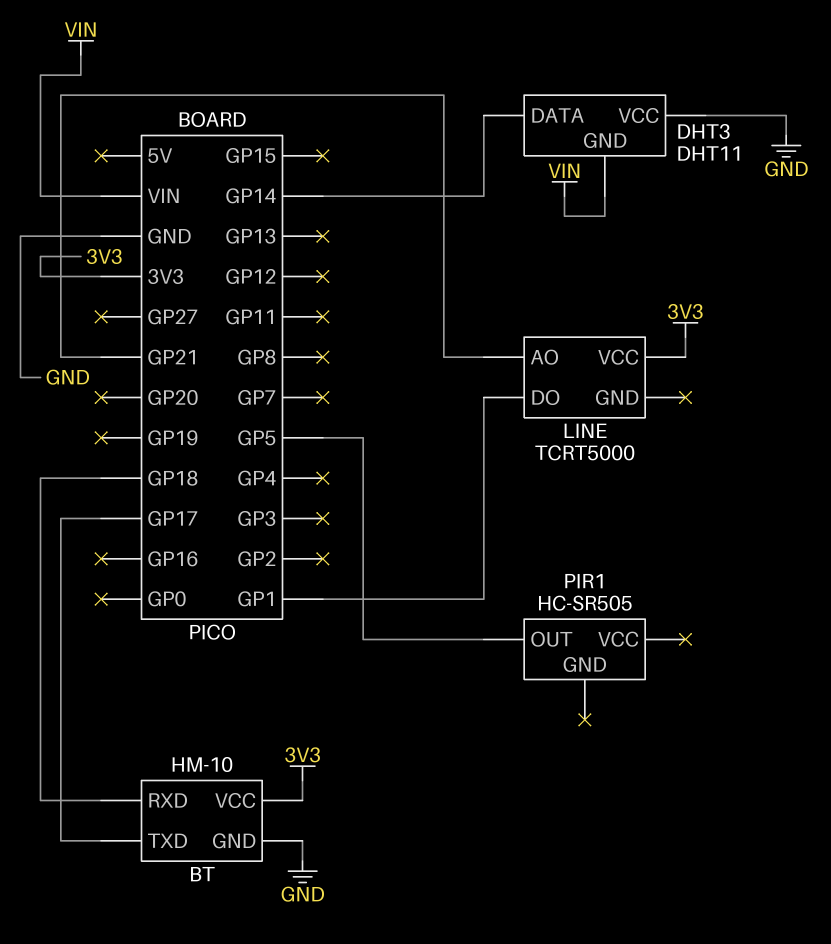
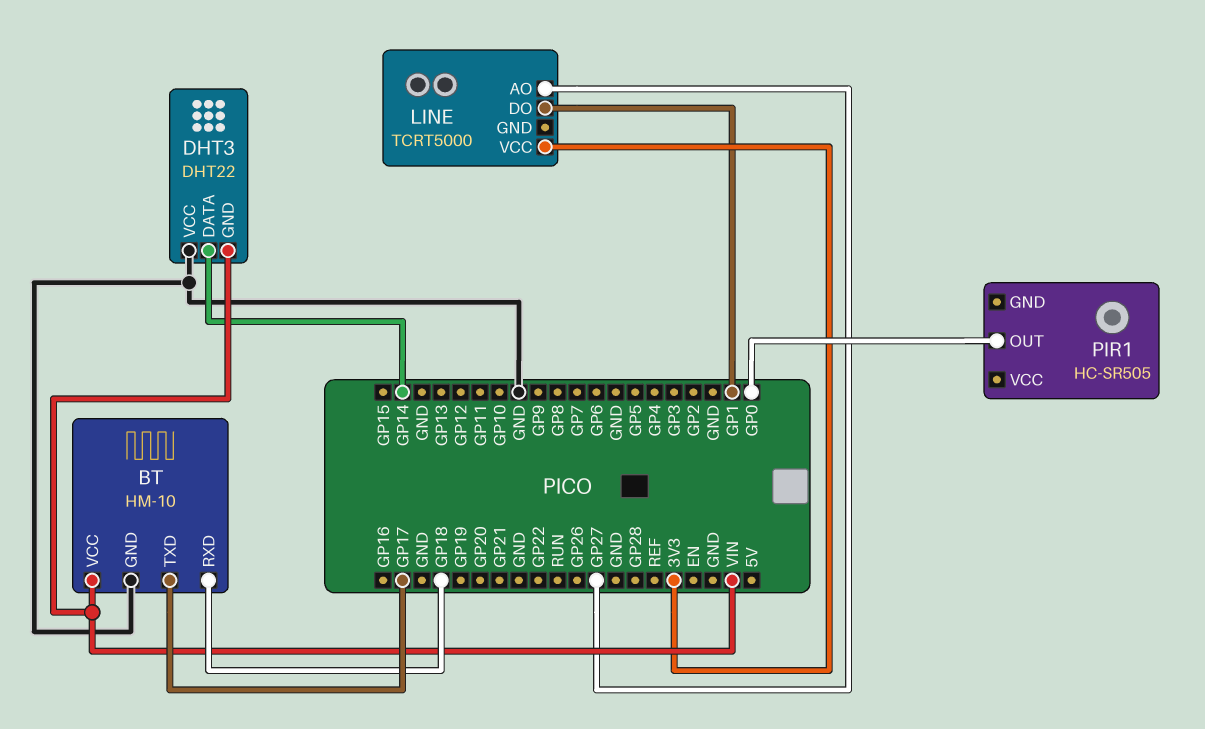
BT pin VCC: 3V3 -> VIN
DHT3: DHT11 -> DHT22
LINE pin AO: GP21 -> GP27
PIR1 pin OUT: GP5 -> GP0

